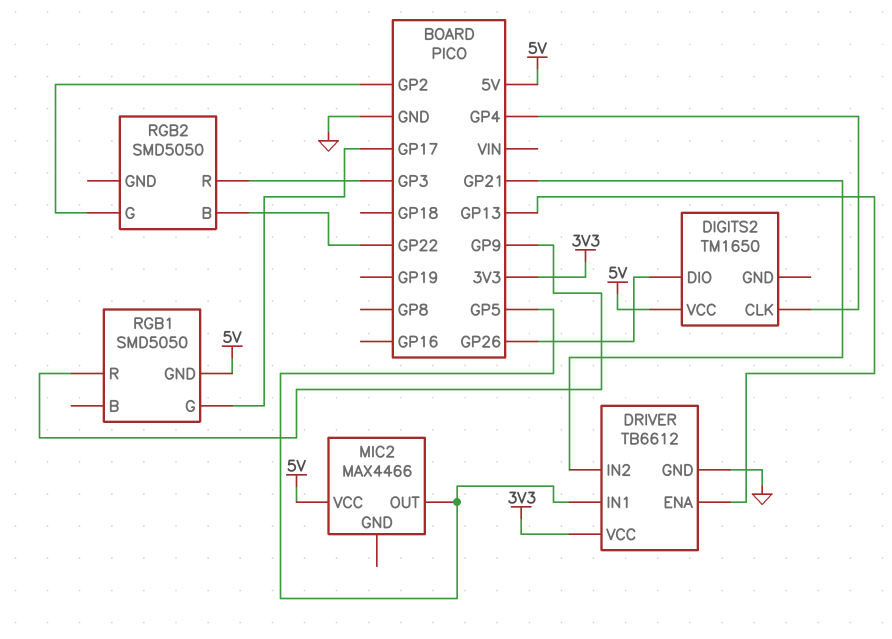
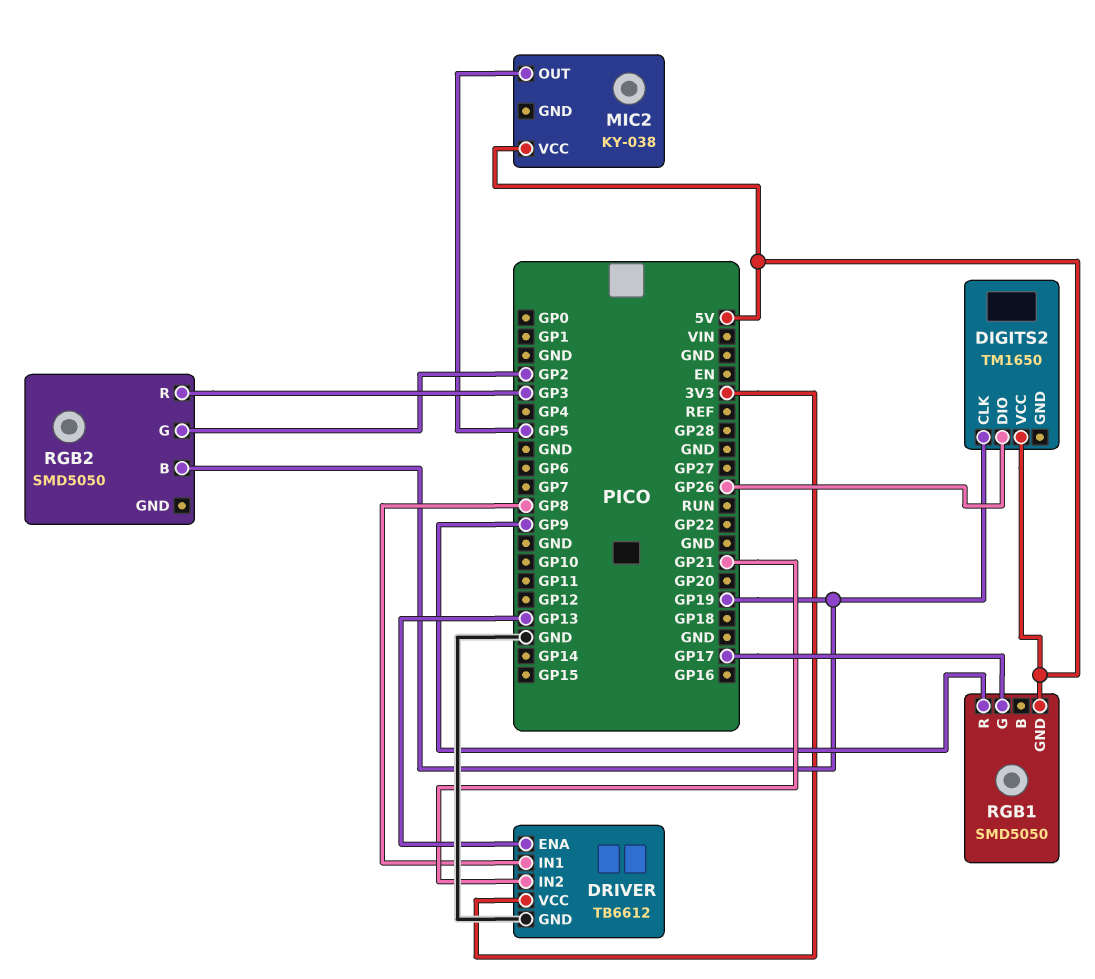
DIGITS2 pin CLK: GP4 -> GP19
DRIVER pin IN1: GP5 -> GP8
MIC2: MAX4466 -> KY-038
RGB2 pin B: GP22 -> GP19

